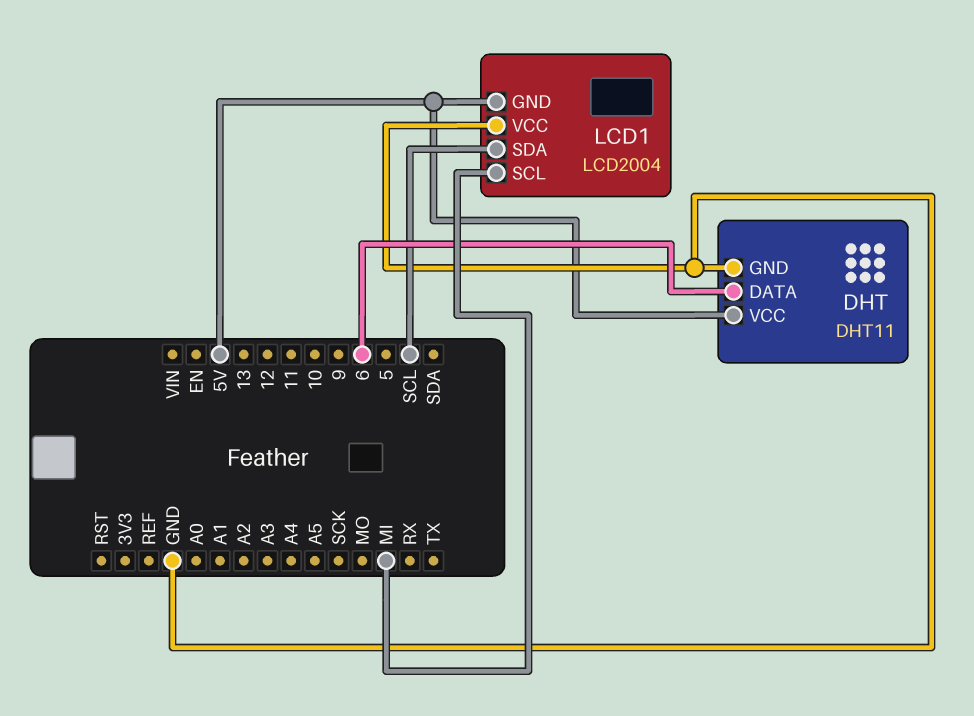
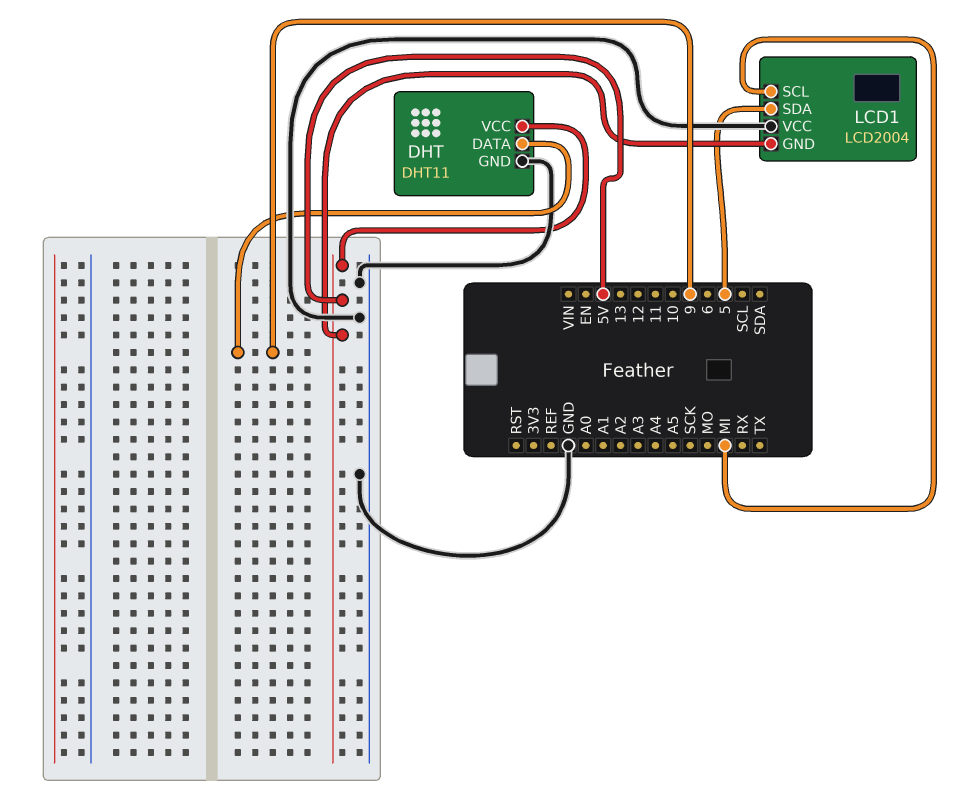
DHT pin DATA: 6 -> 9
LCD1 pin SDA: SCL -> 5

